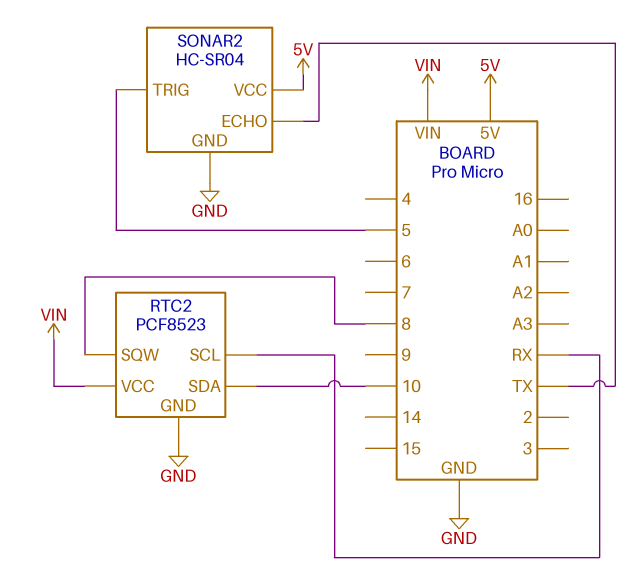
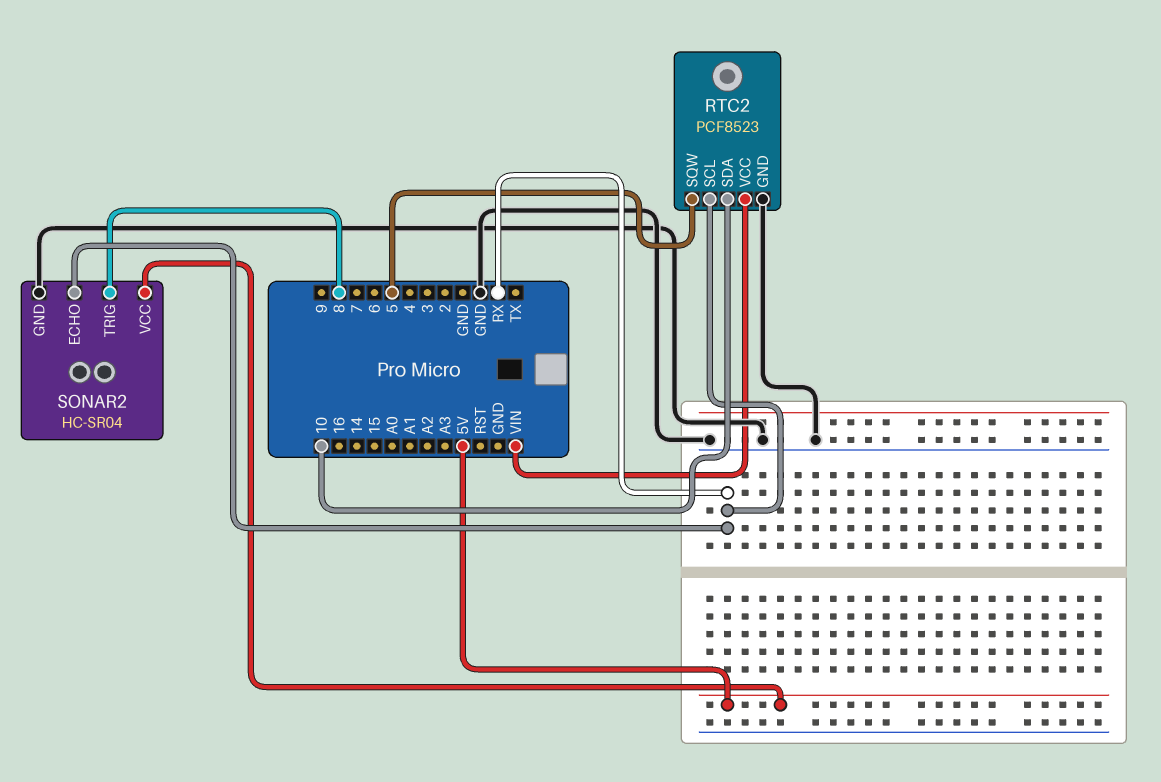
RTC2 pin SQW: 8 -> 5
SONAR2 pin ECHO: TX -> RX
SONAR2 pin TRIG: 5 -> 8

